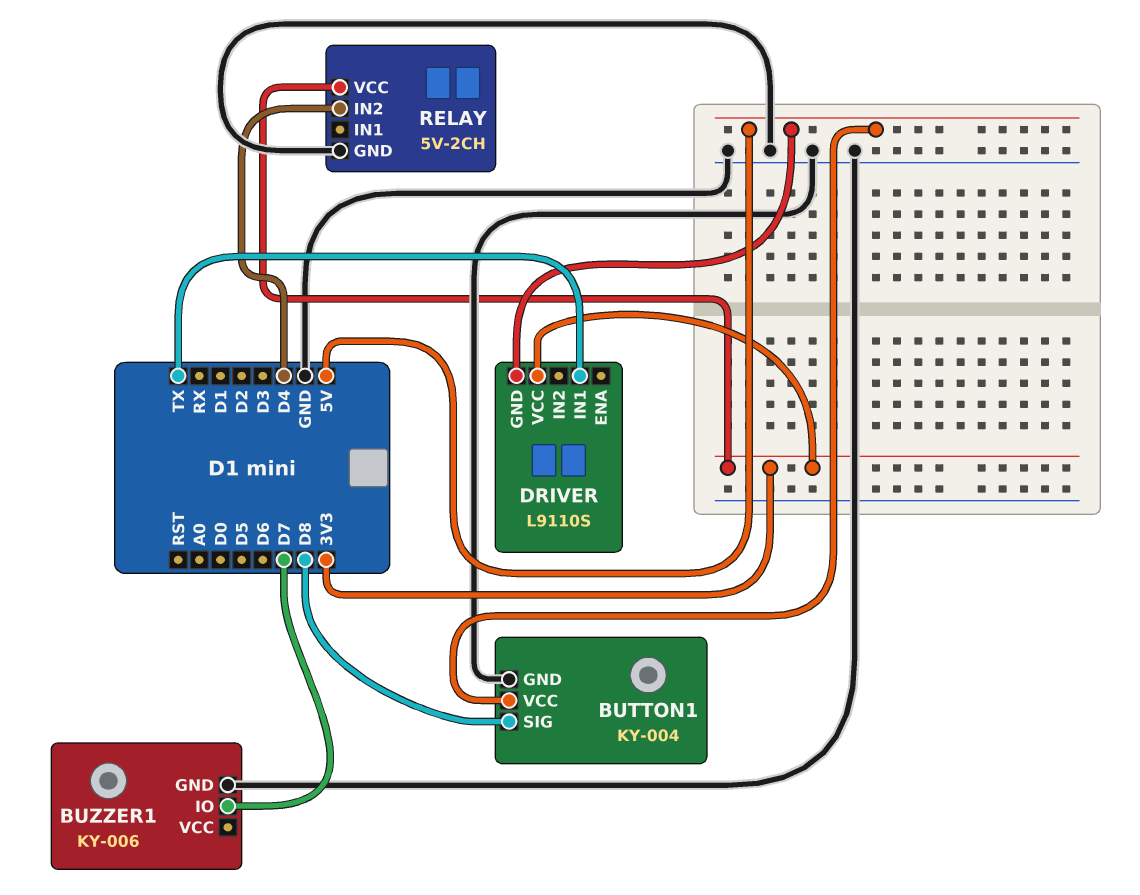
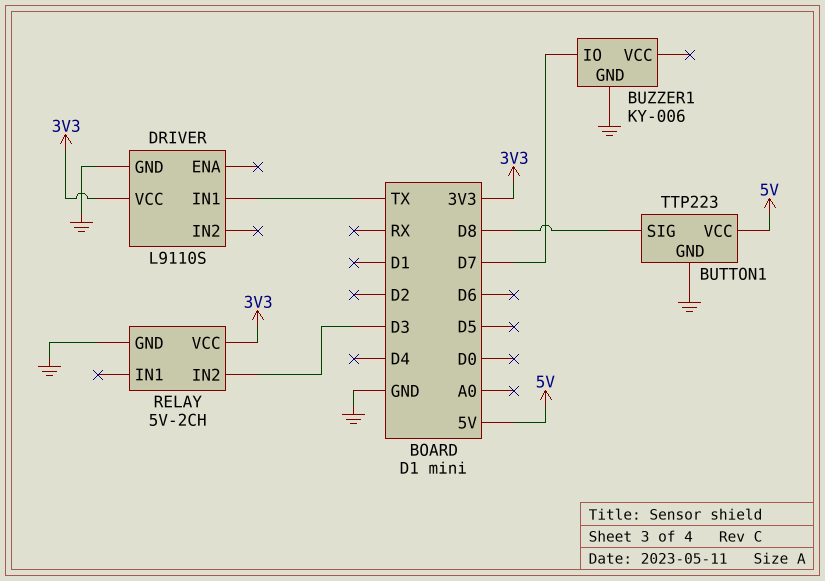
BUTTON1: KY-004 -> TTP223
DRIVER pin GND: 5V -> GND
RELAY pin IN2: D4 -> D3

